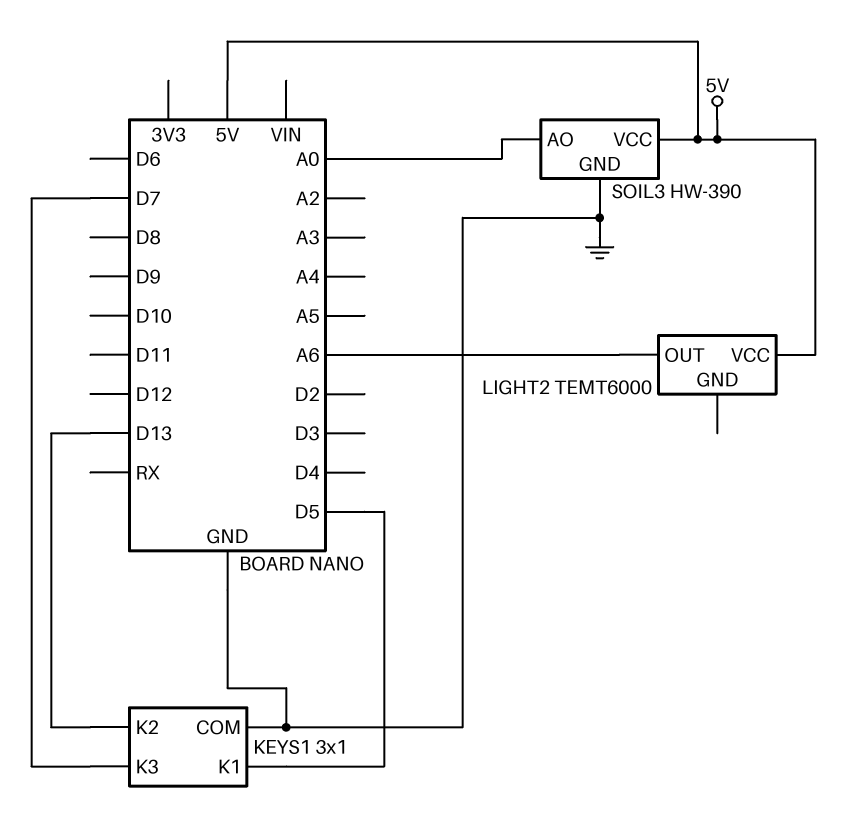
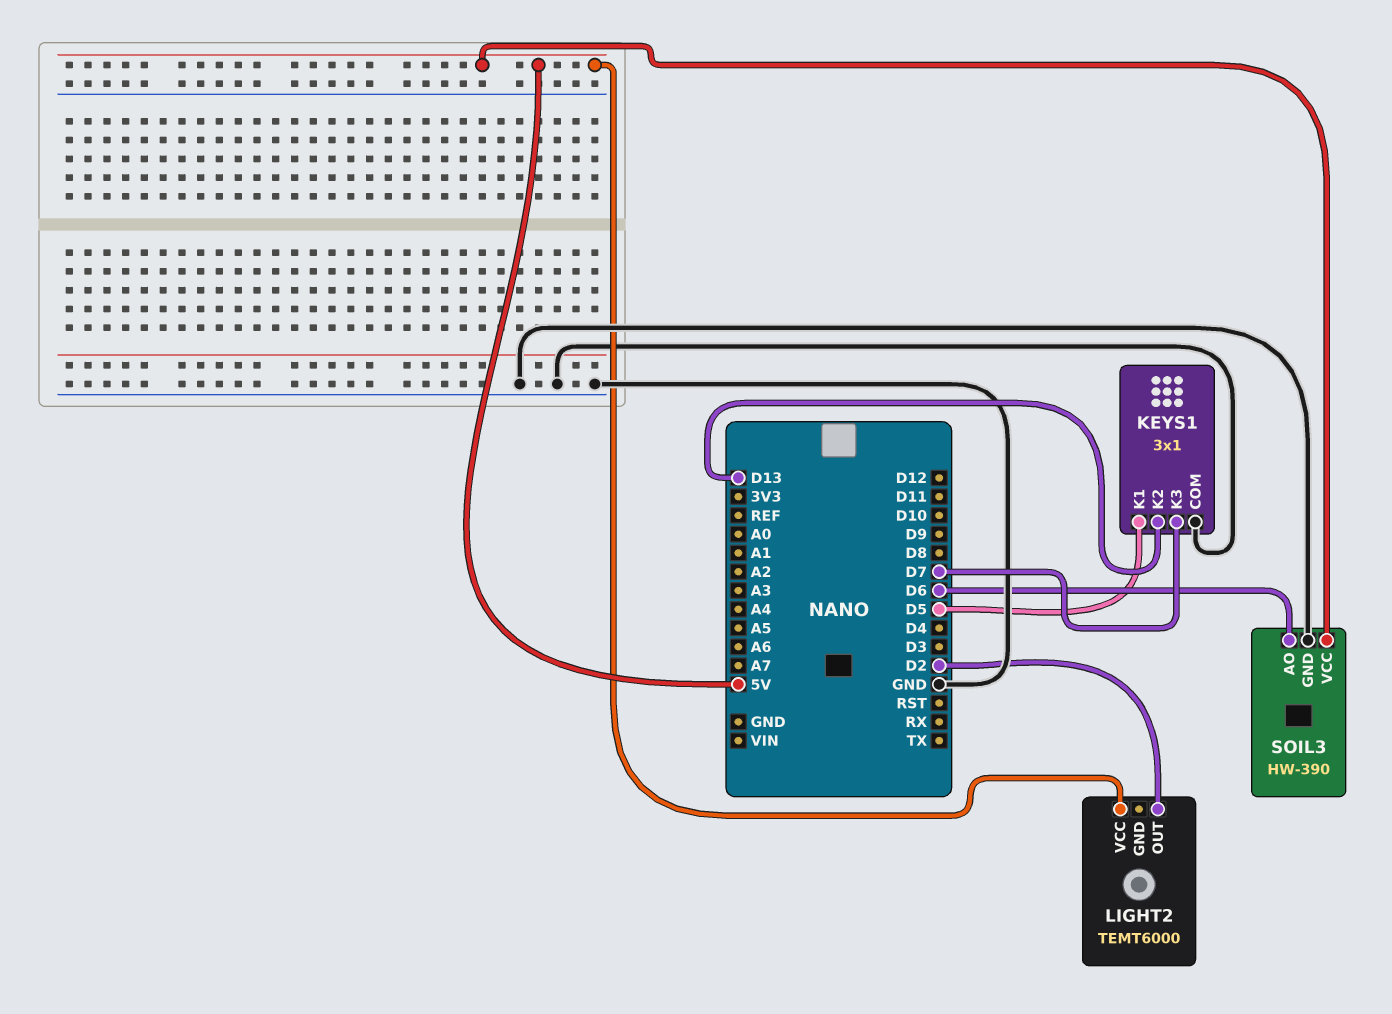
LIGHT2 pin OUT: A6 -> D2
SOIL3 pin AO: A0 -> D6

